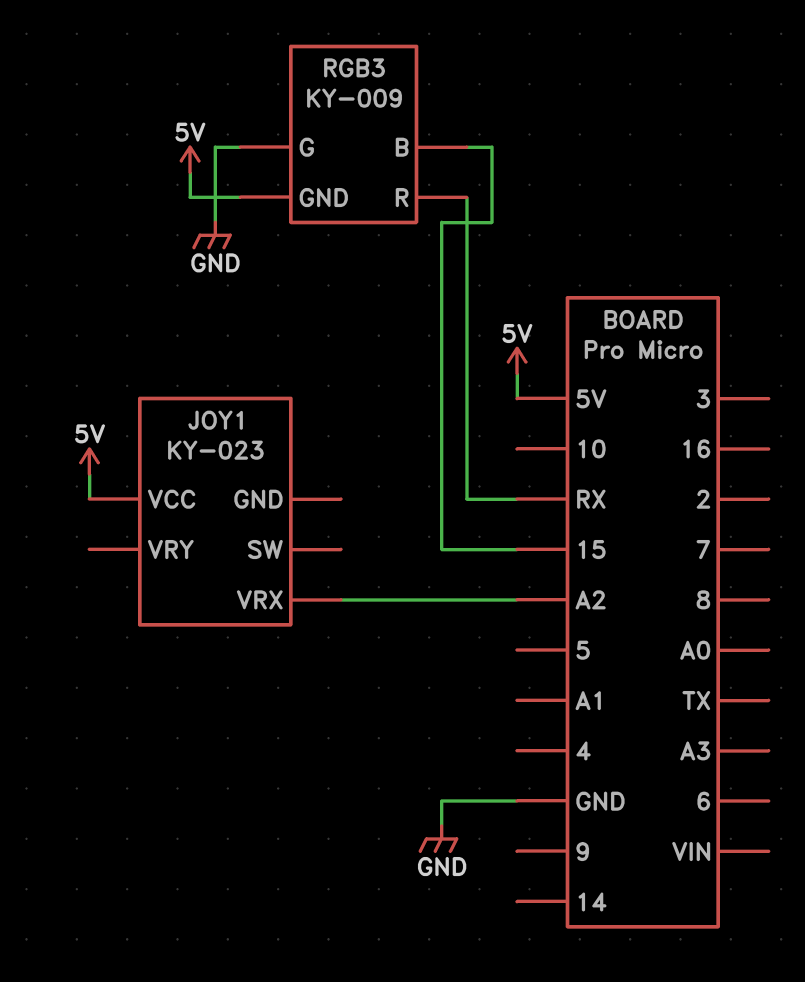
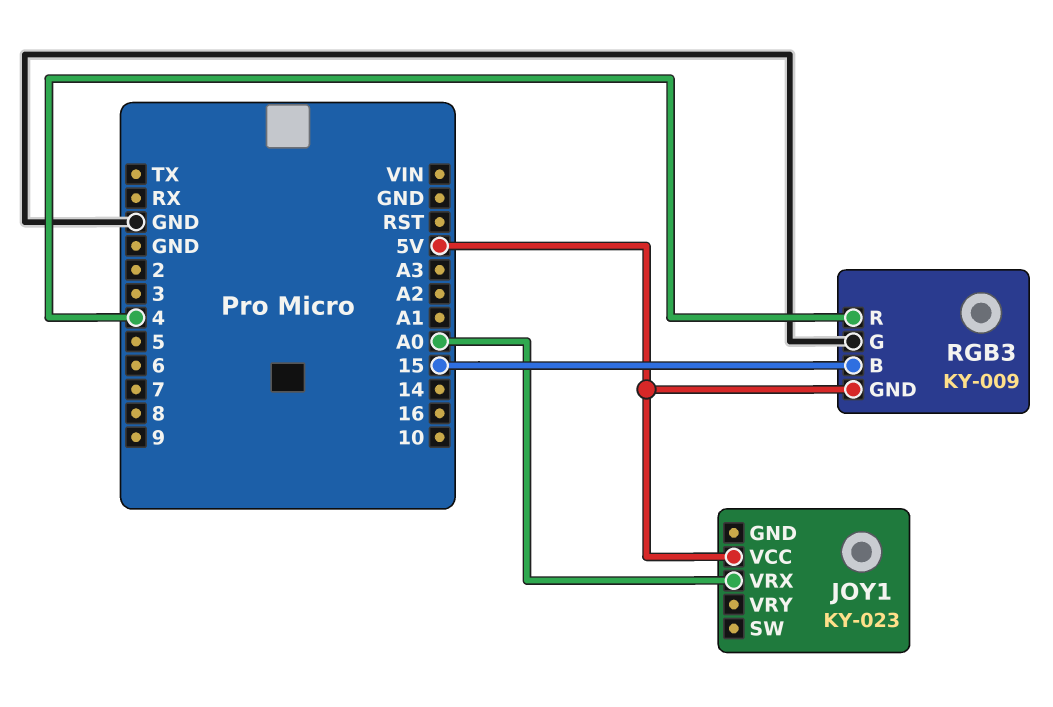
JOY1 pin VRX: A2 -> A0
RGB3 pin R: RX -> 4

